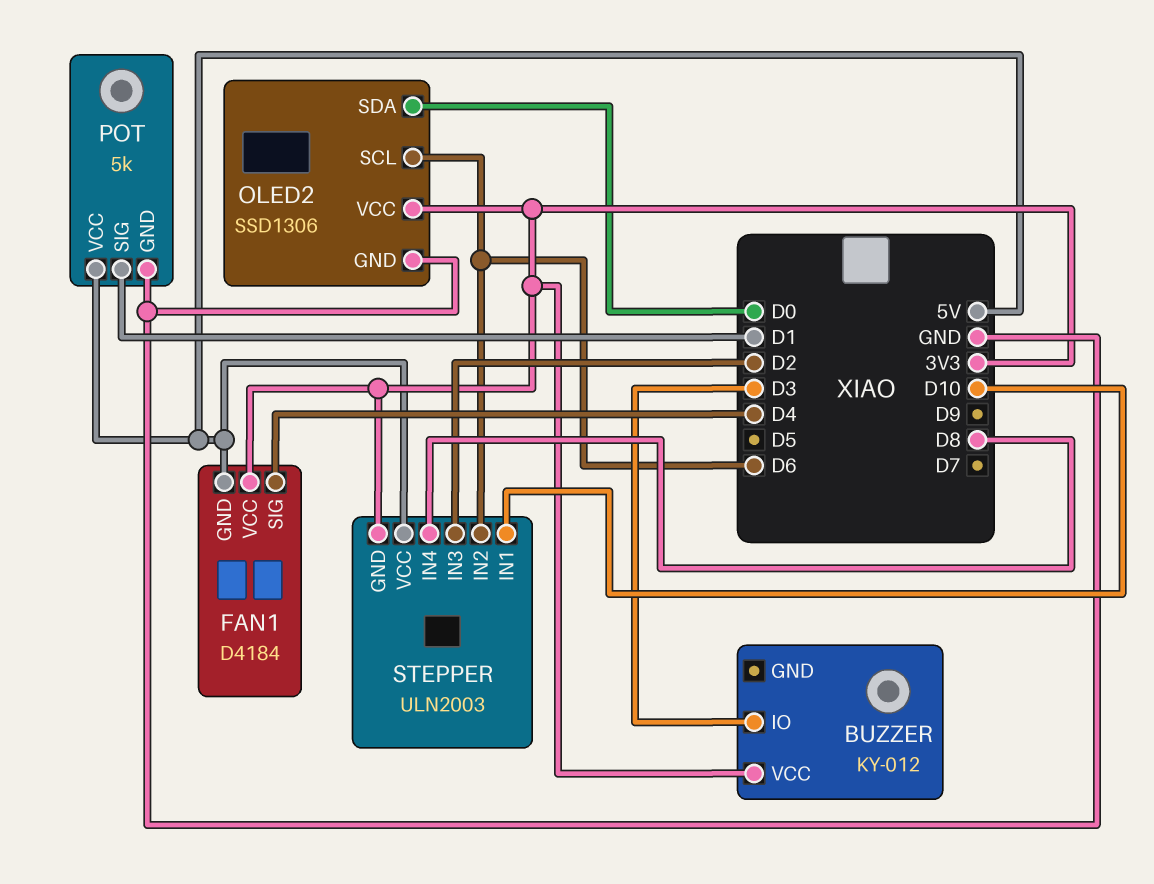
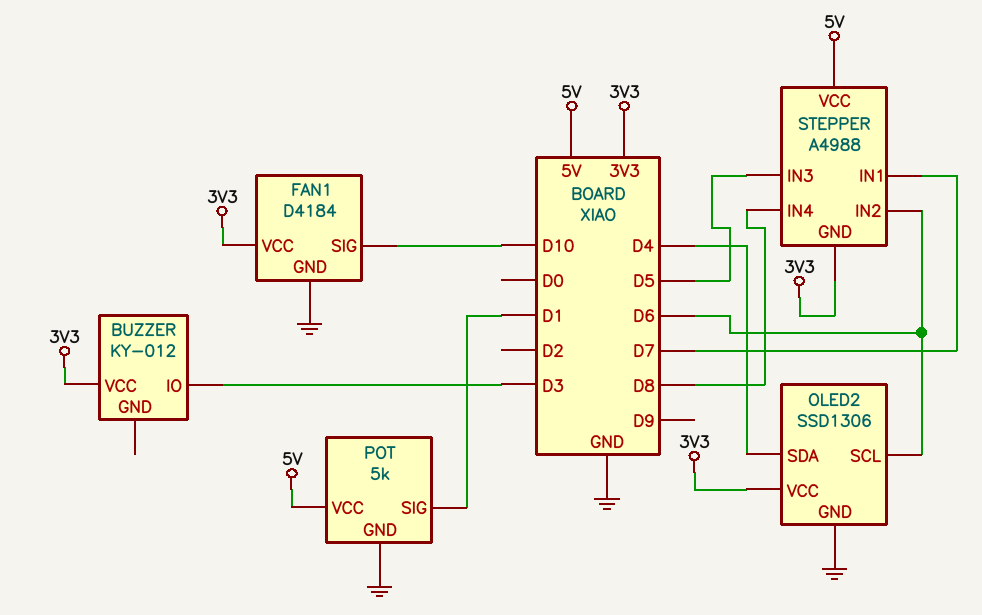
FAN1 pin GND: 5V -> GND
FAN1 pin SIG: D4 -> D10
OLED2 pin SDA: D0 -> D4
STEPPER: ULN2003 -> A4988
STEPPER pin IN1: D10 -> D7
STEPPER pin IN3: D2 -> D5

